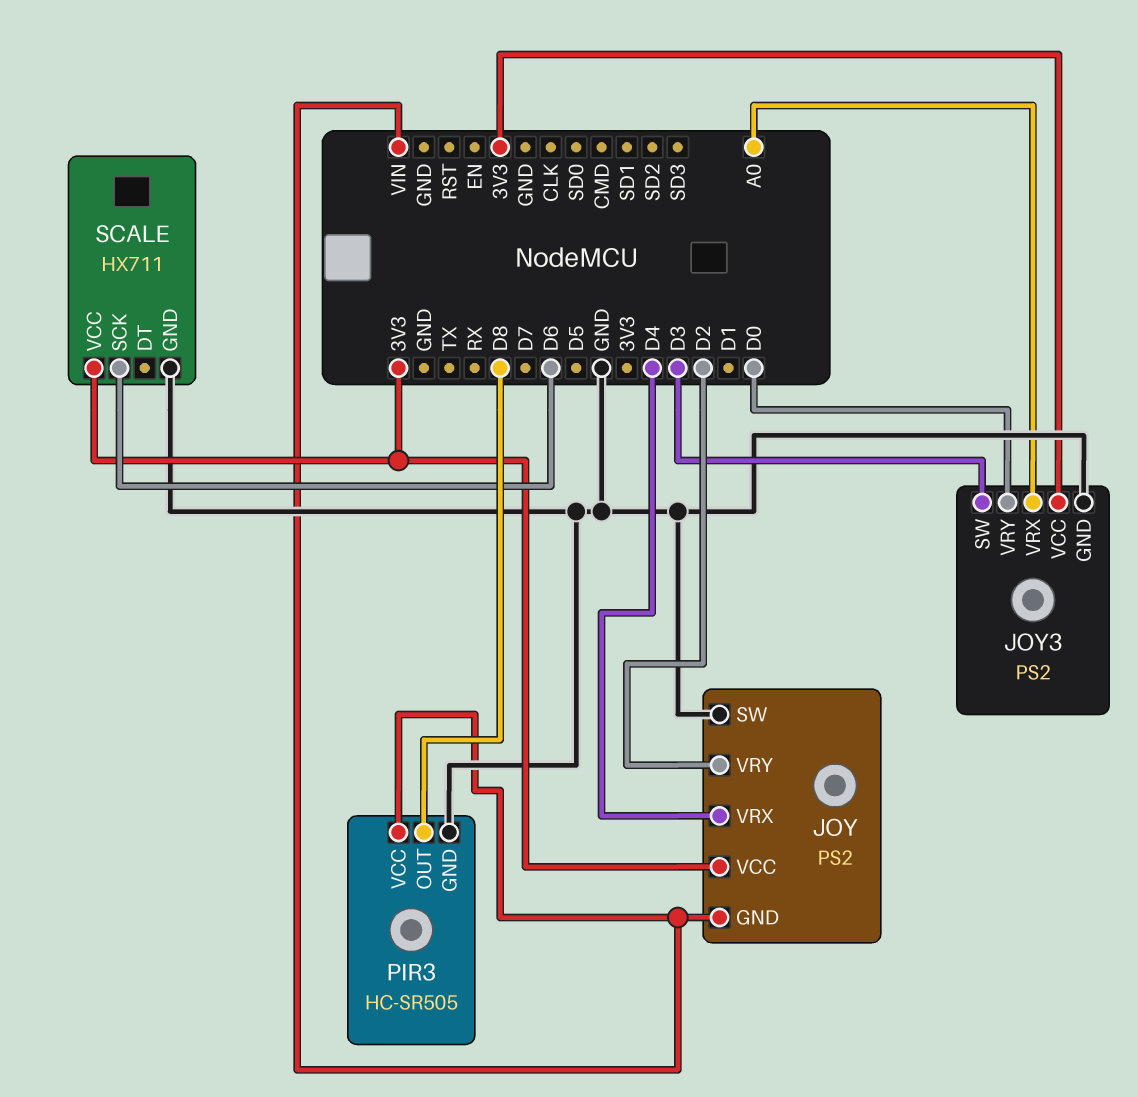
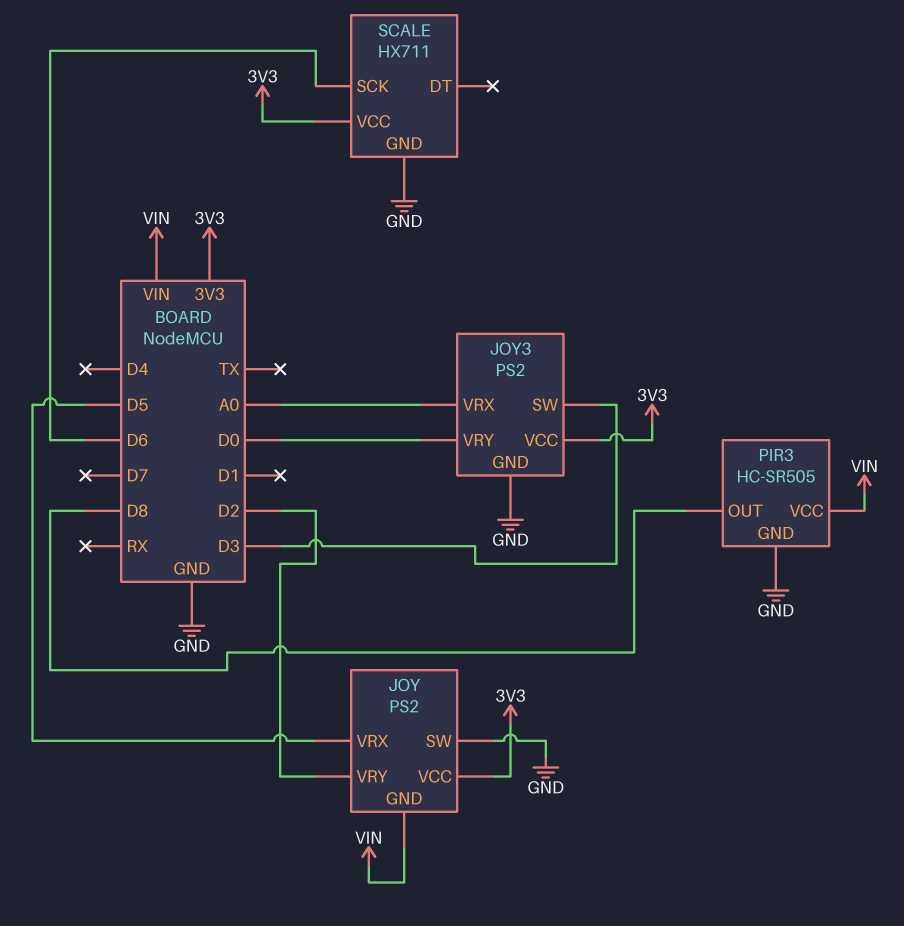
JOY pin VRX: D4 -> D5

